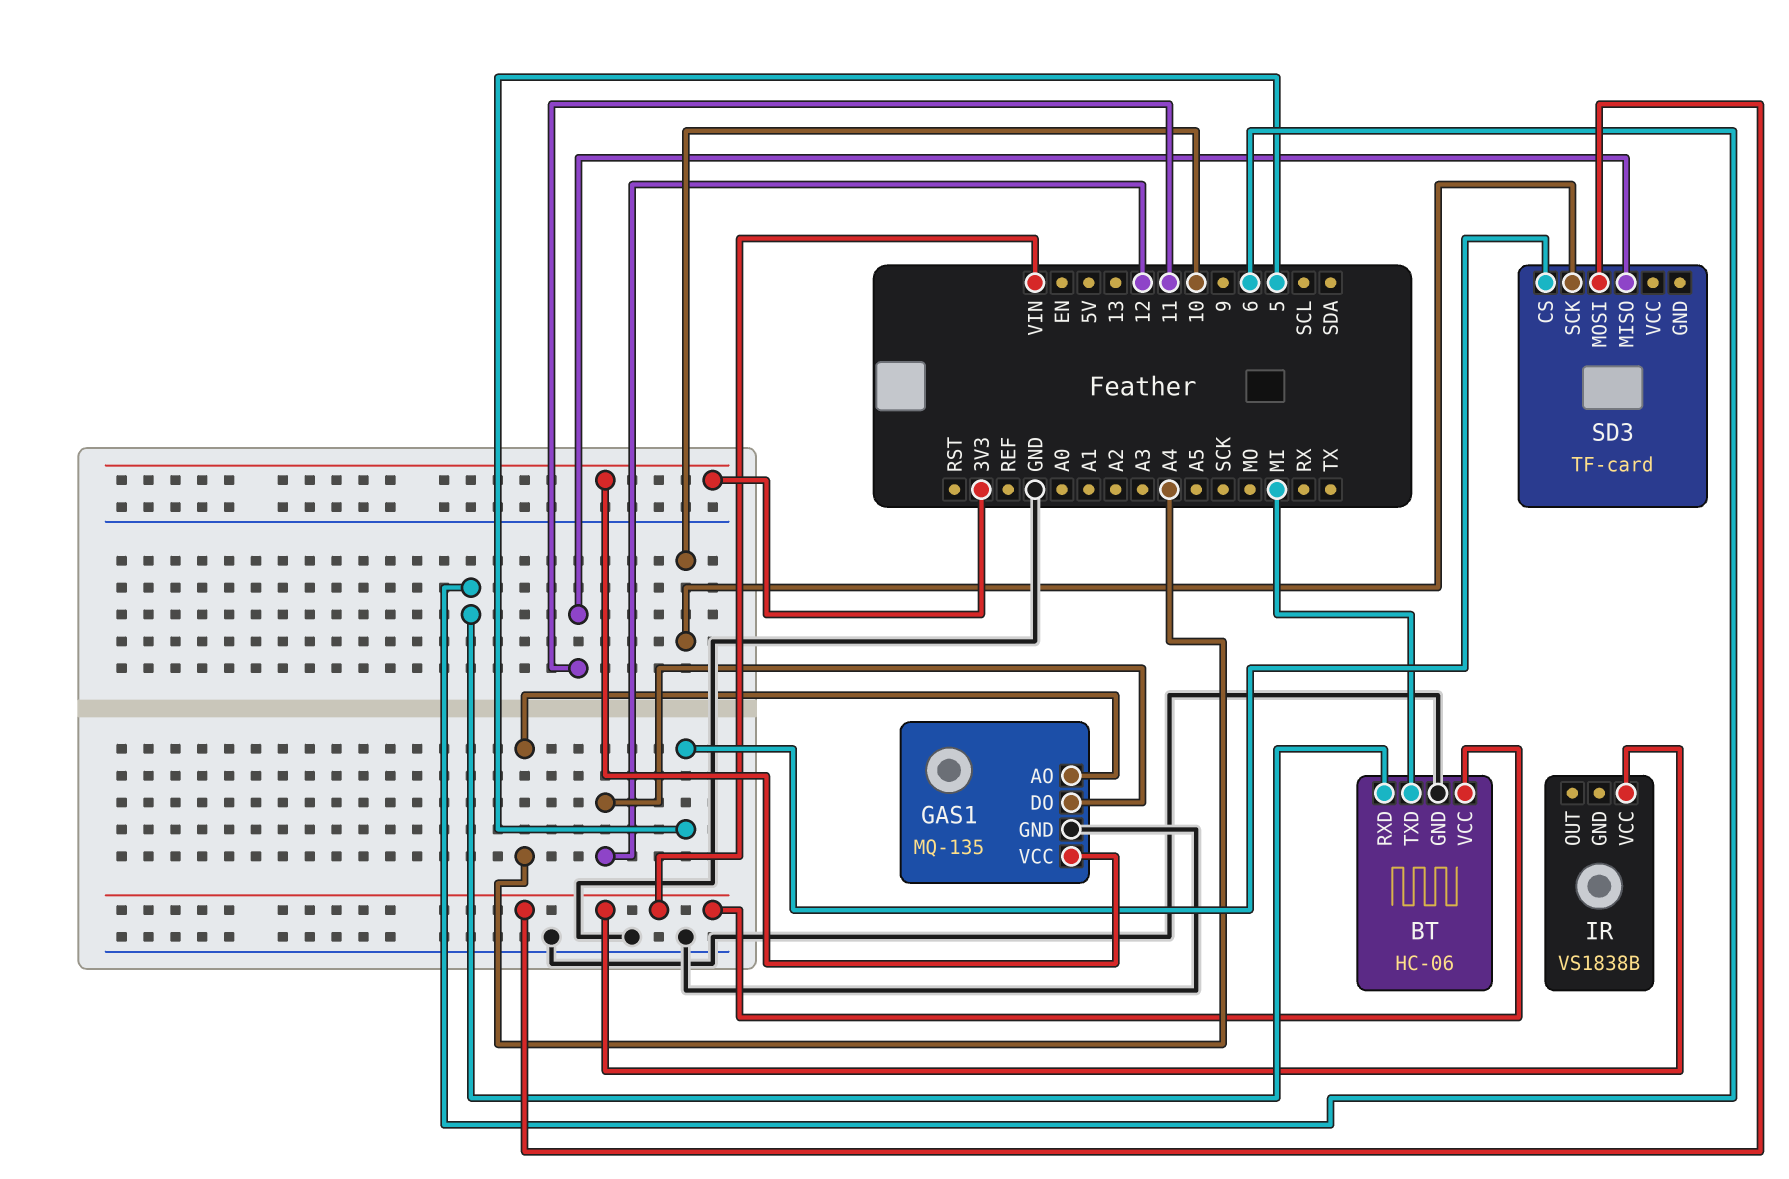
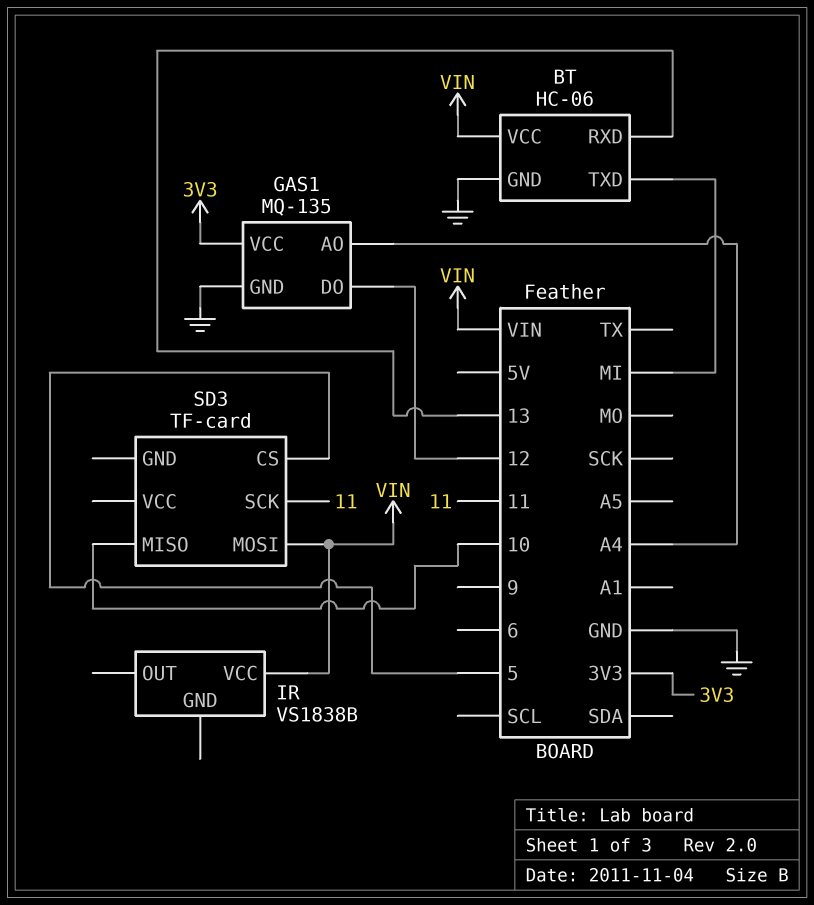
BT pin RXD: 6 -> 13
SD3 pin MISO: 11 -> 10
SD3 pin SCK: 10 -> 11

